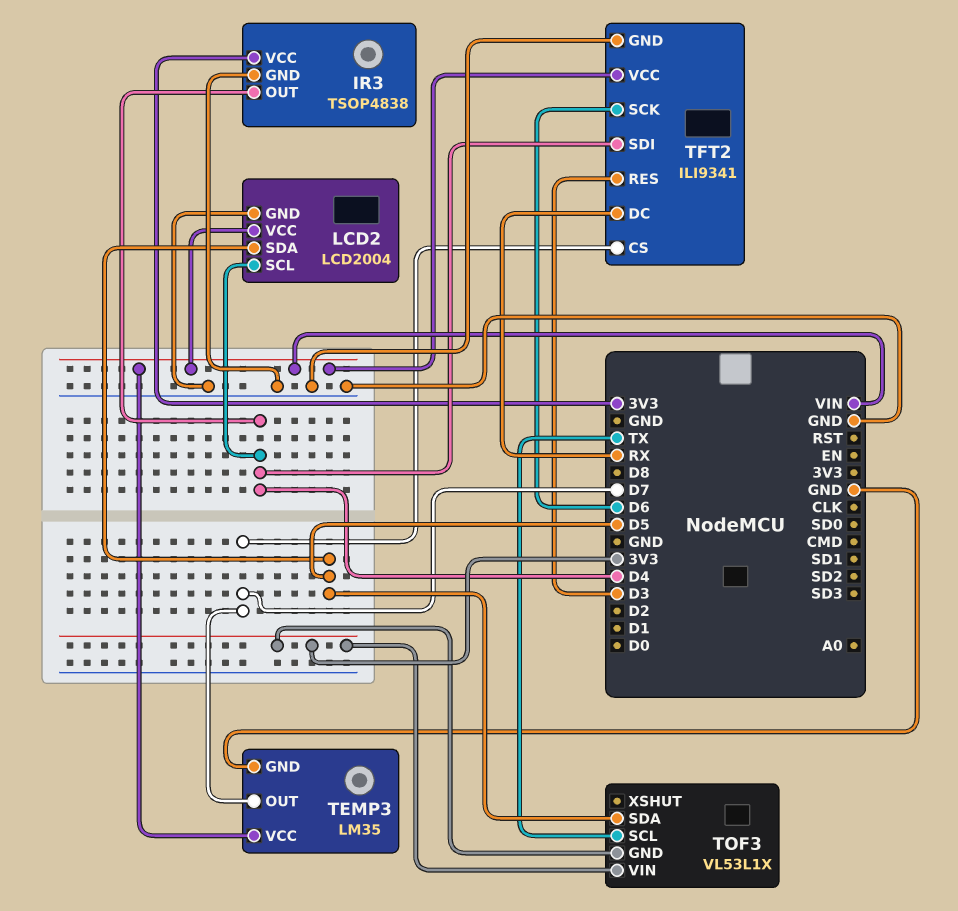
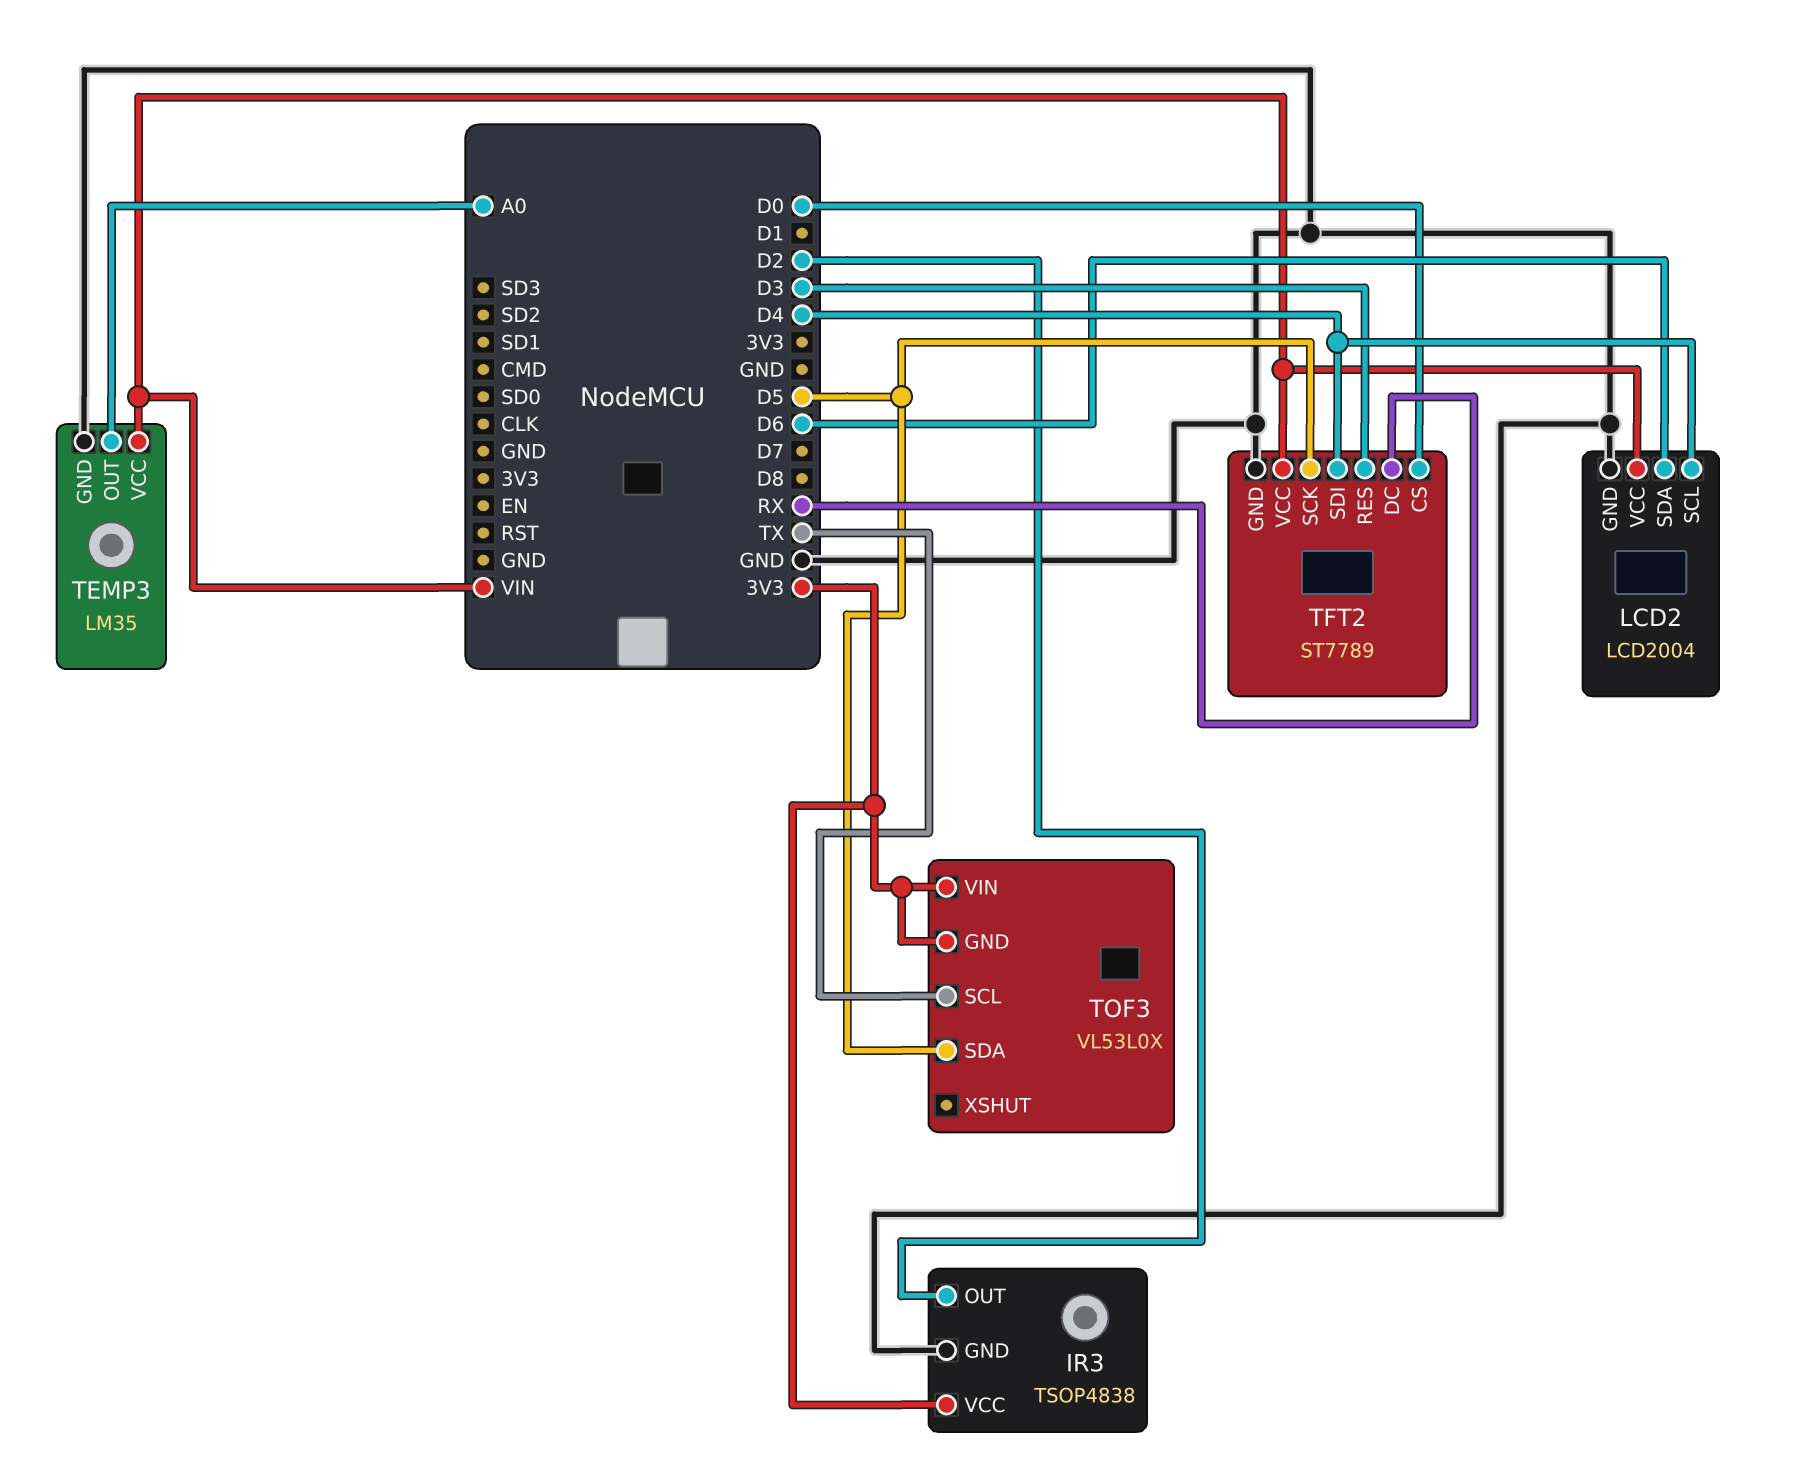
IR3 pin OUT: D4 -> D2
LCD2 pin SDA: D5 -> D6
TEMP3 pin OUT: D7 -> A0
TFT2: ILI9341 -> ST7789
TFT2 pin CS: D7 -> D0
TFT2 pin SCK: D6 -> D5
TOF3: VL53L1X -> VL53L0X

